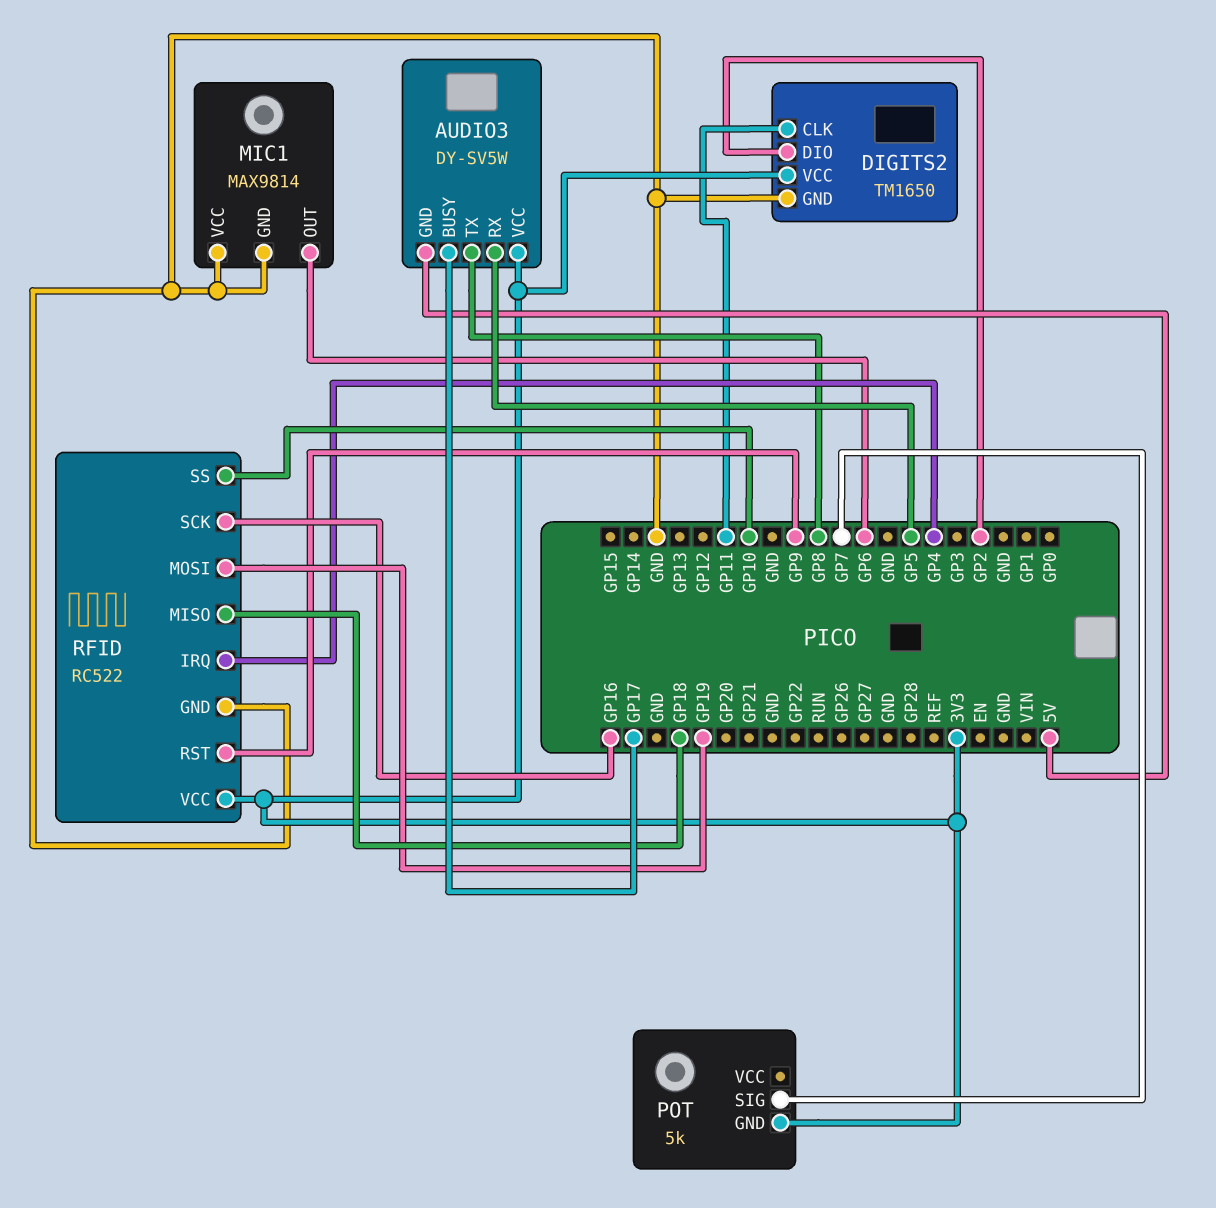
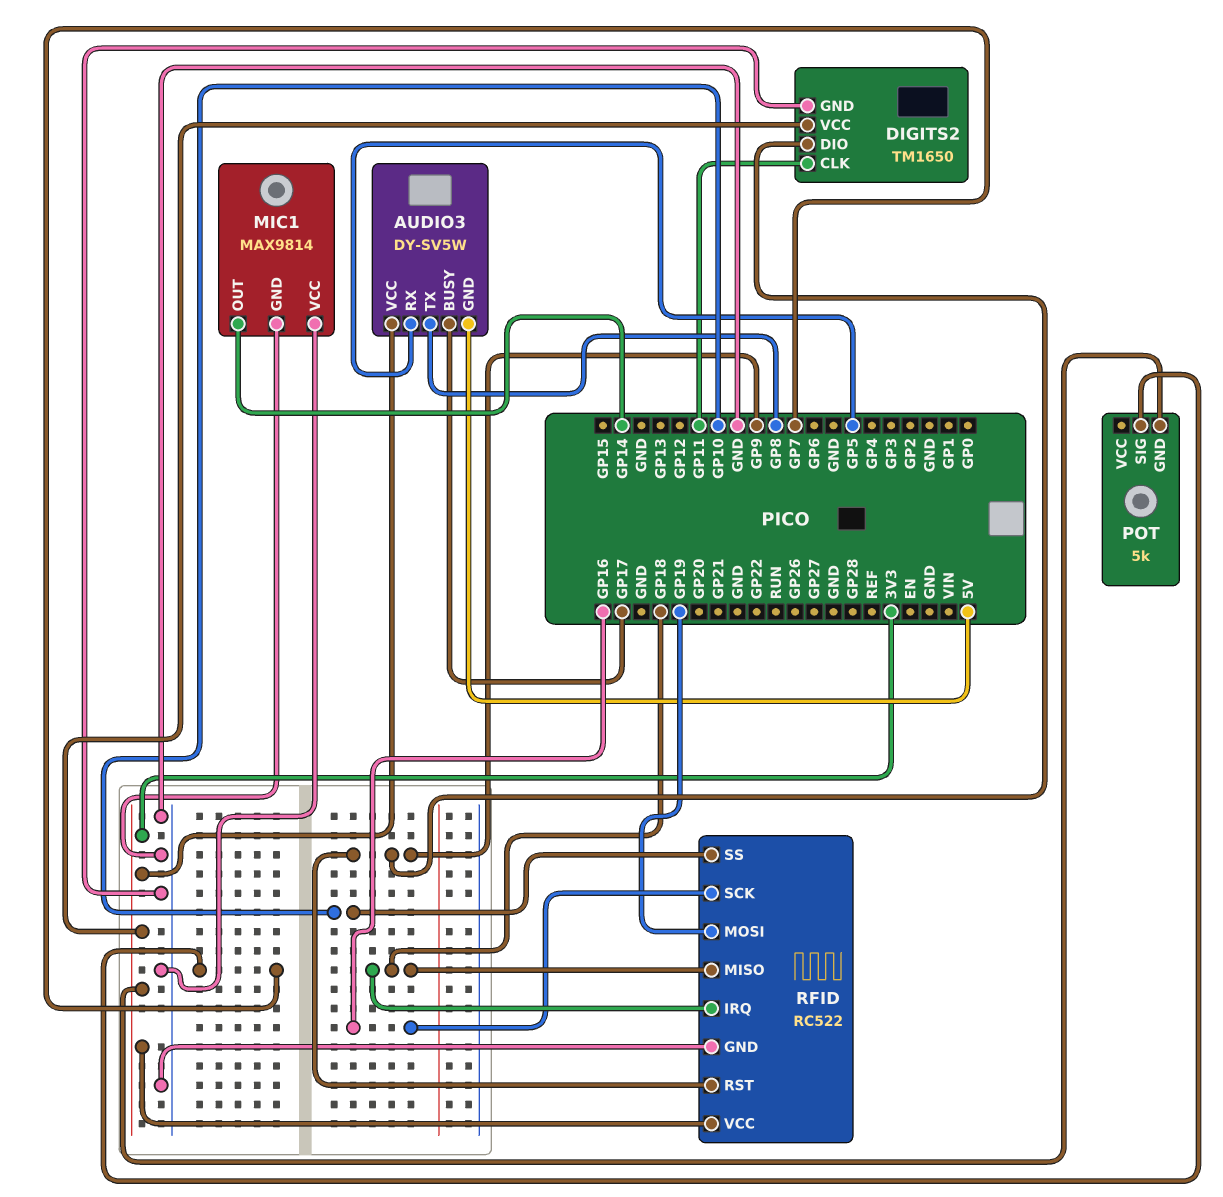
DIGITS2 pin DIO: GP2 -> GP9
MIC1 pin OUT: GP6 -> GP14
RFID pin IRQ: GP4 -> GP18

